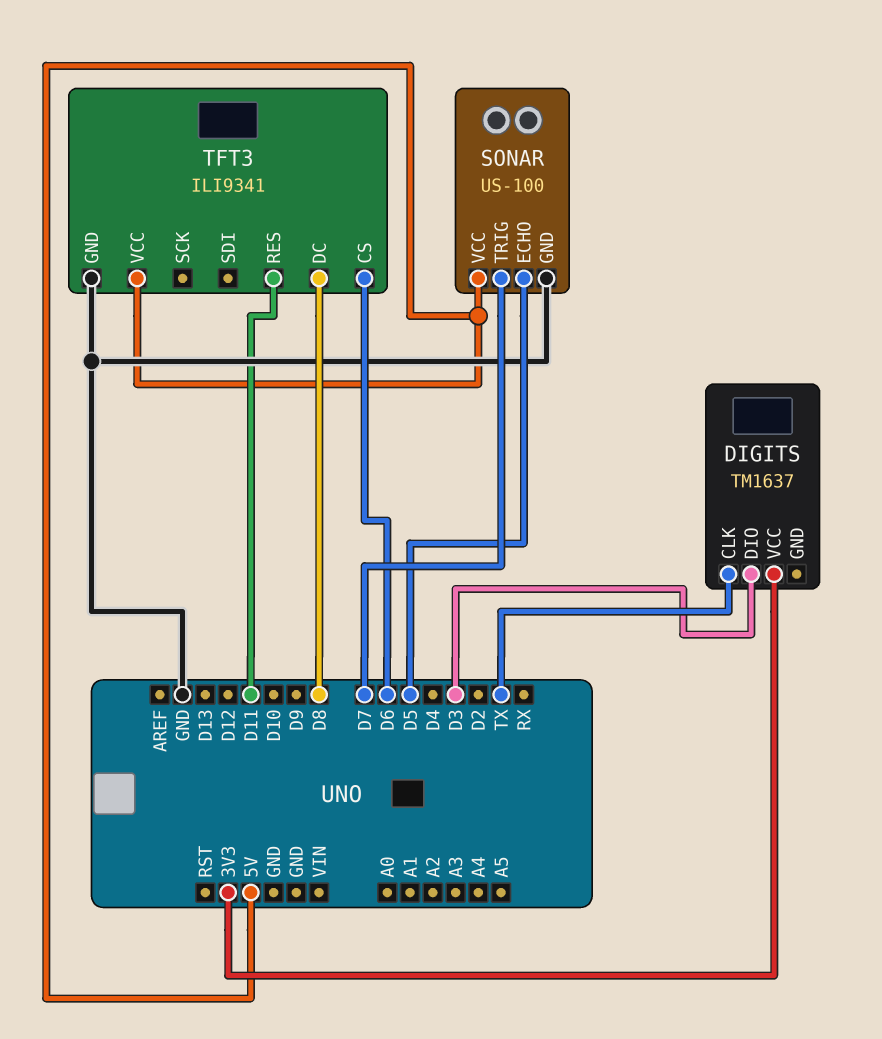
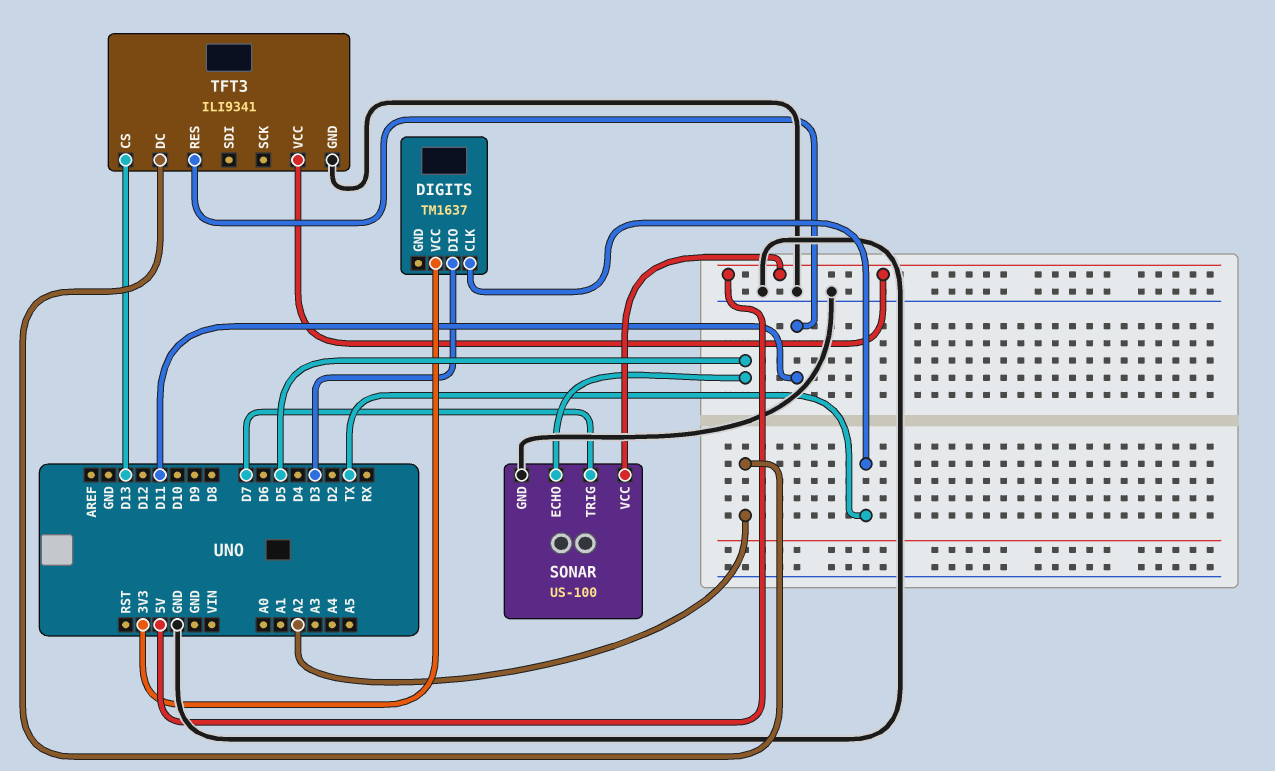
TFT3 pin CS: D6 -> D13
TFT3 pin DC: D8 -> A2

